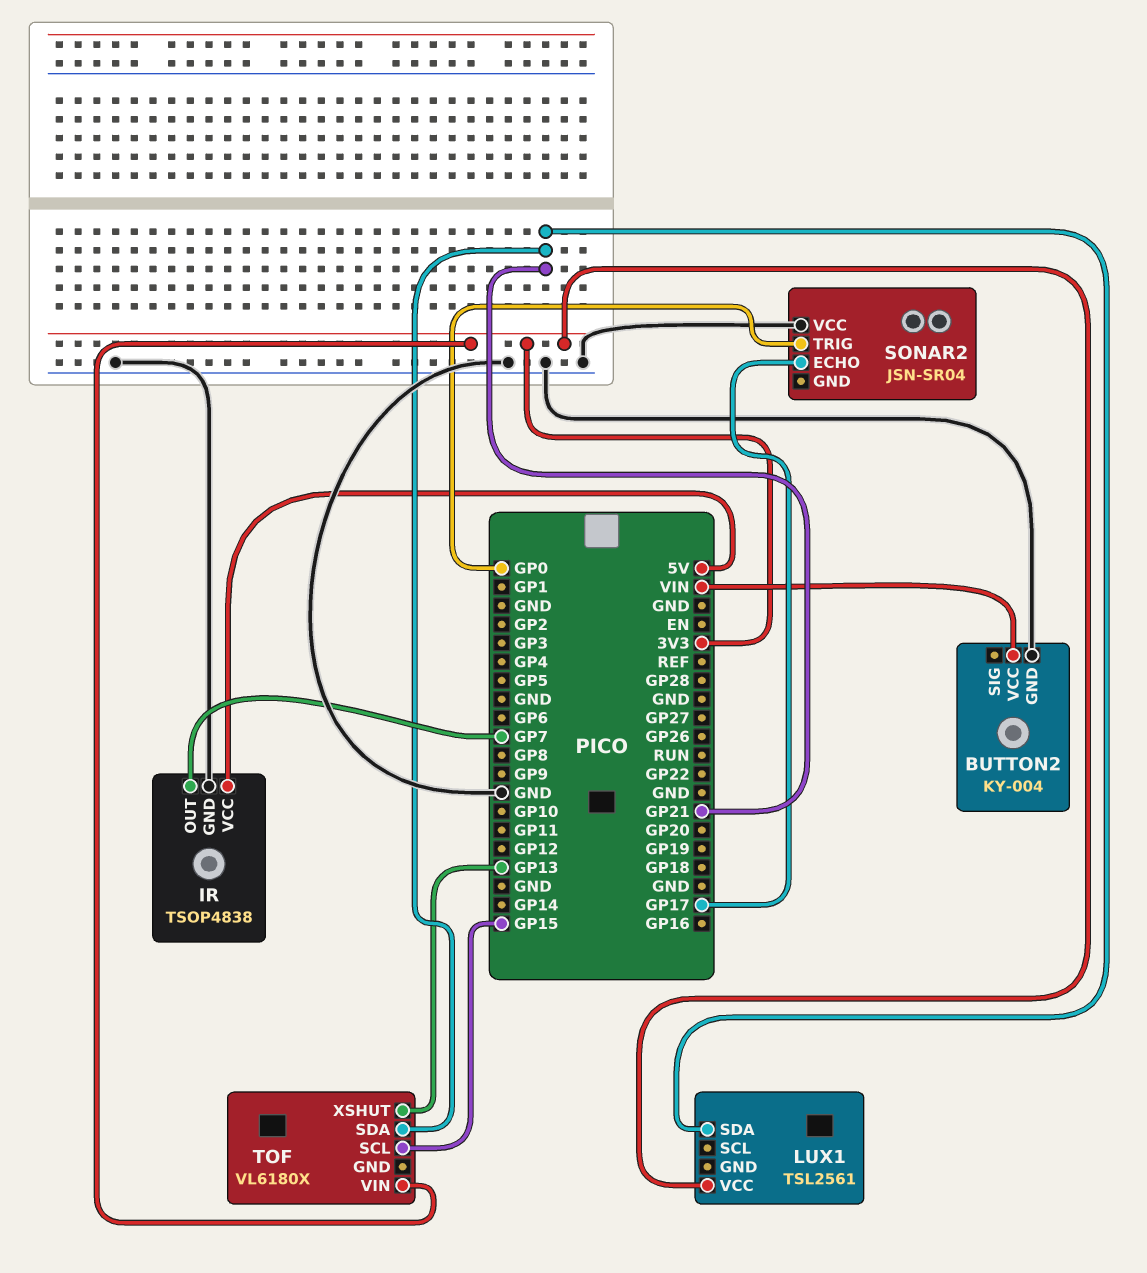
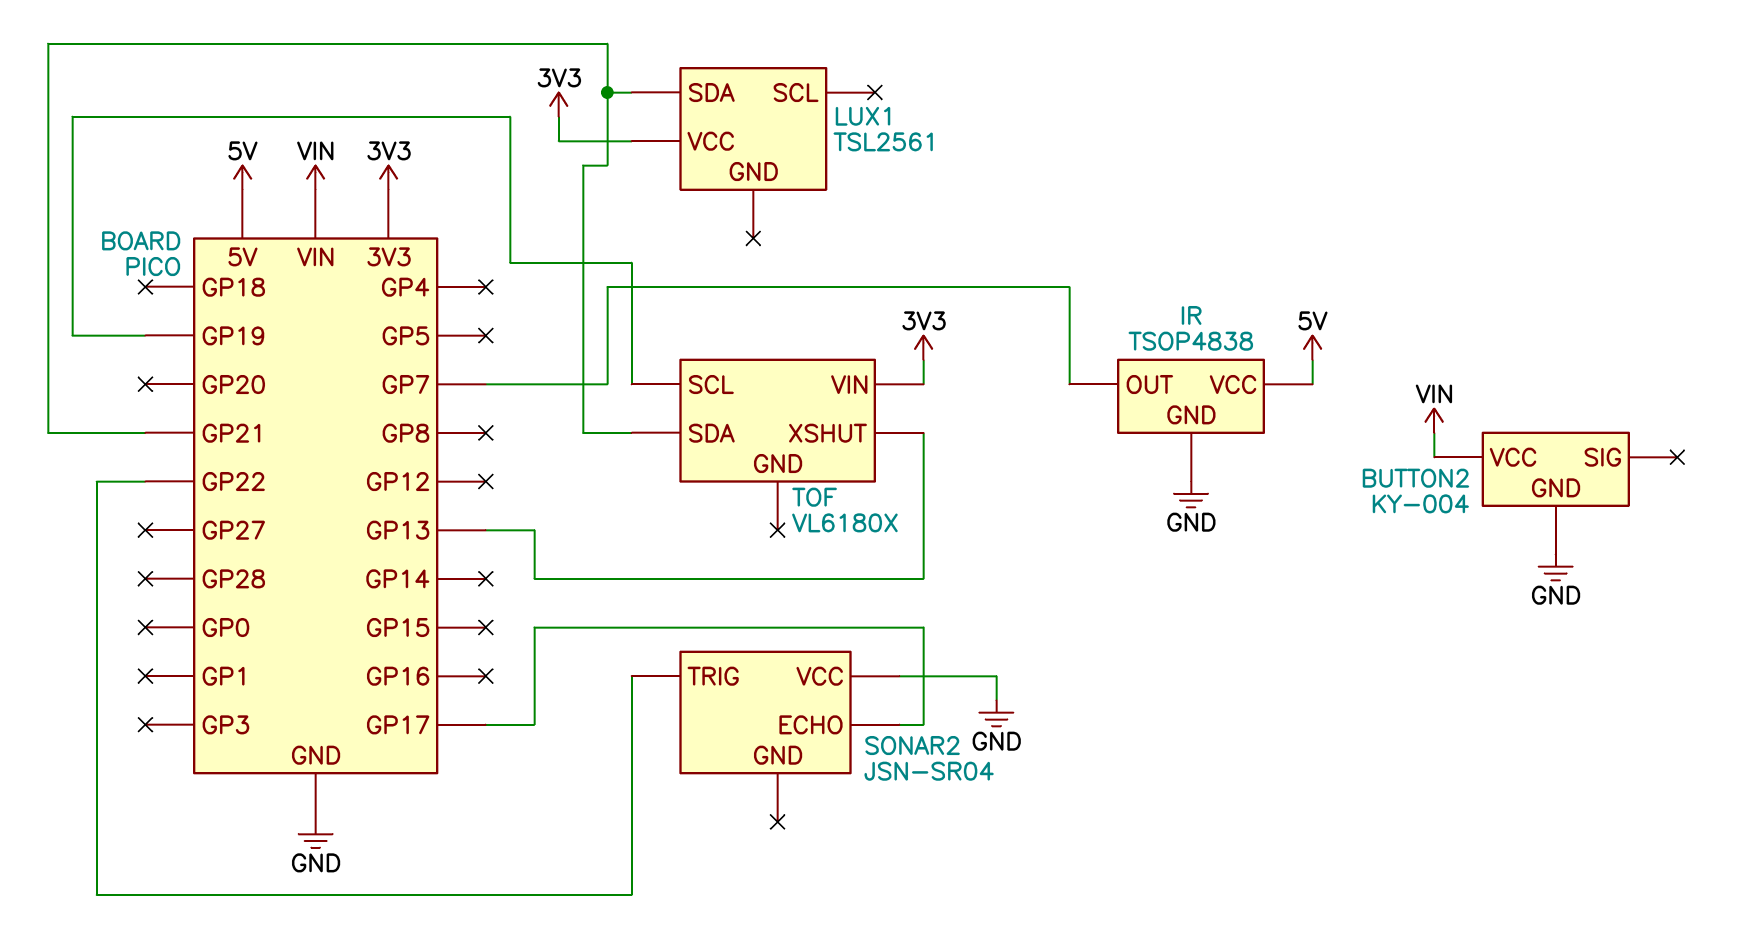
SONAR2 pin TRIG: GP0 -> GP22
TOF pin SCL: GP15 -> GP19

